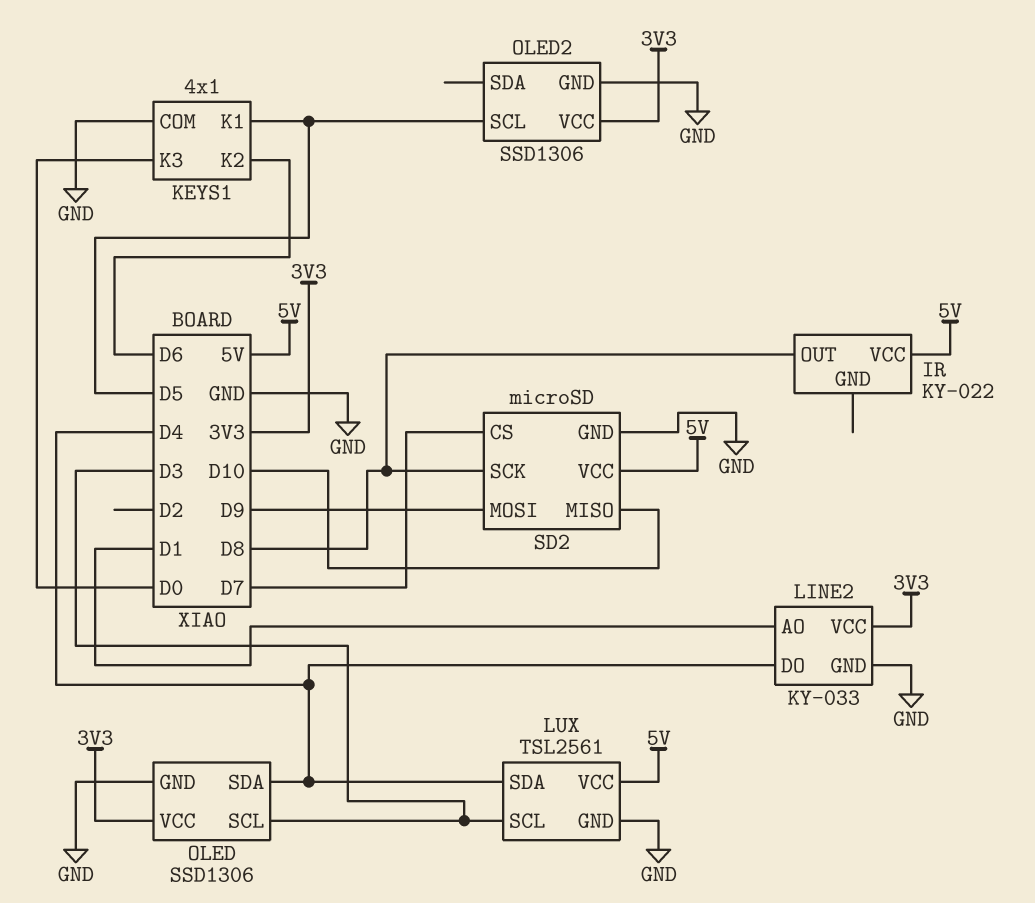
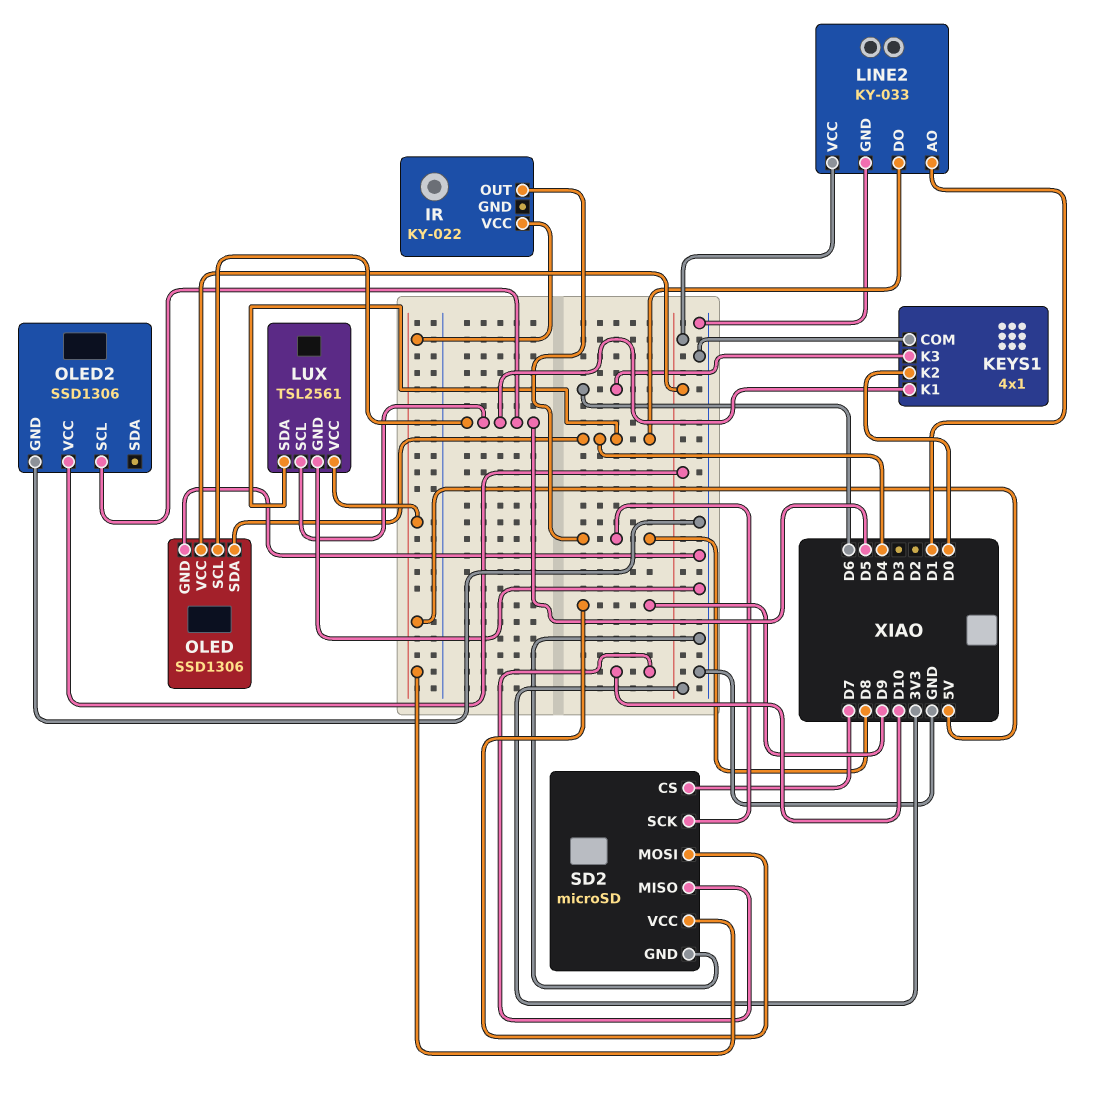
KEYS1 pin K2: D6 -> D0
KEYS1 pin K3: D0 -> D6
LUX pin SCL: D3 -> D5
OLED pin SCL: D3 -> D5

